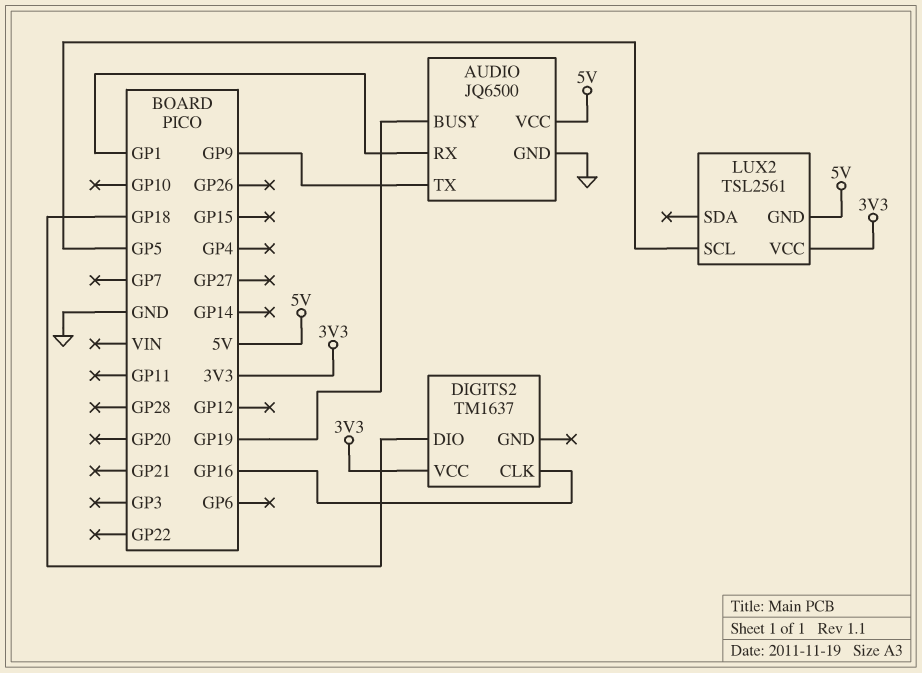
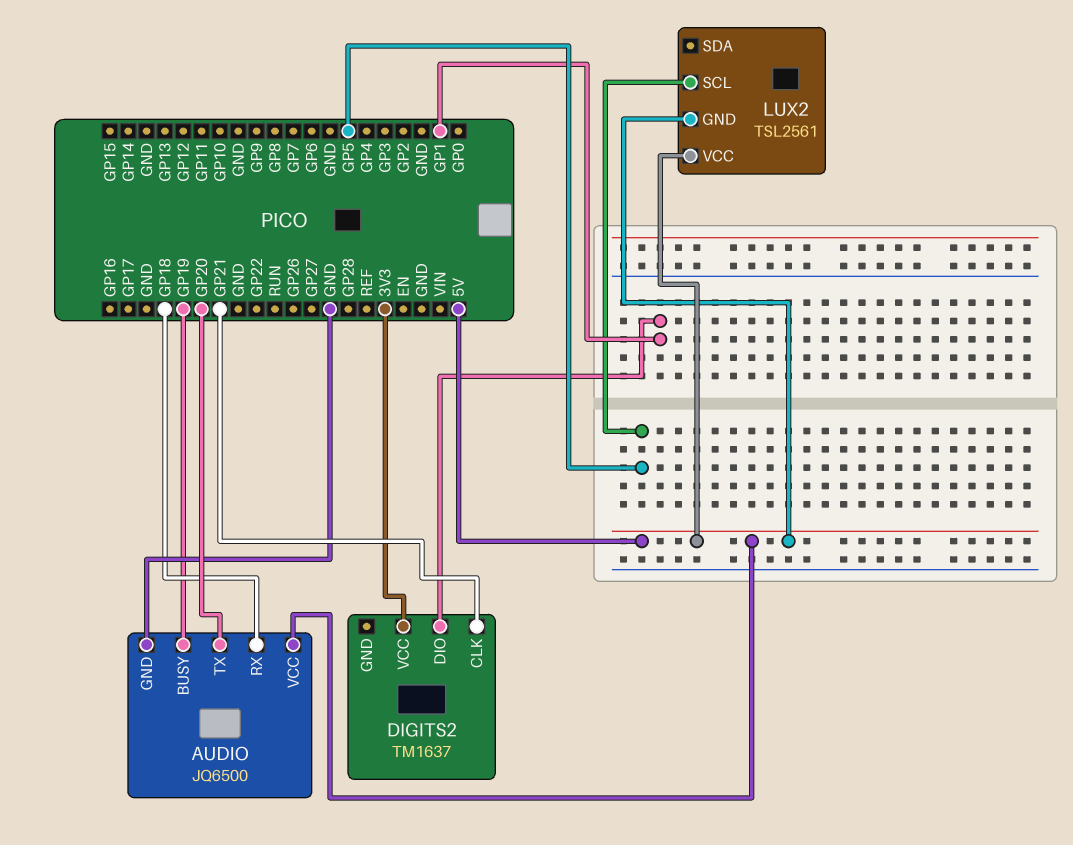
AUDIO pin RX: GP1 -> GP18
AUDIO pin TX: GP9 -> GP20
DIGITS2 pin CLK: GP16 -> GP21
DIGITS2 pin DIO: GP18 -> GP1
LUX2 pin VCC: 3V3 -> 5V

